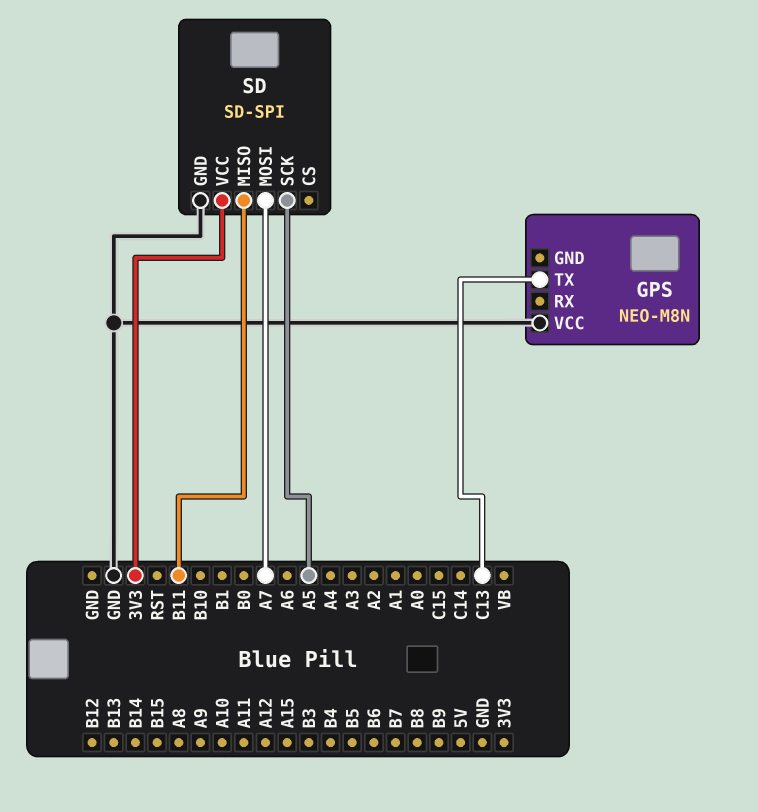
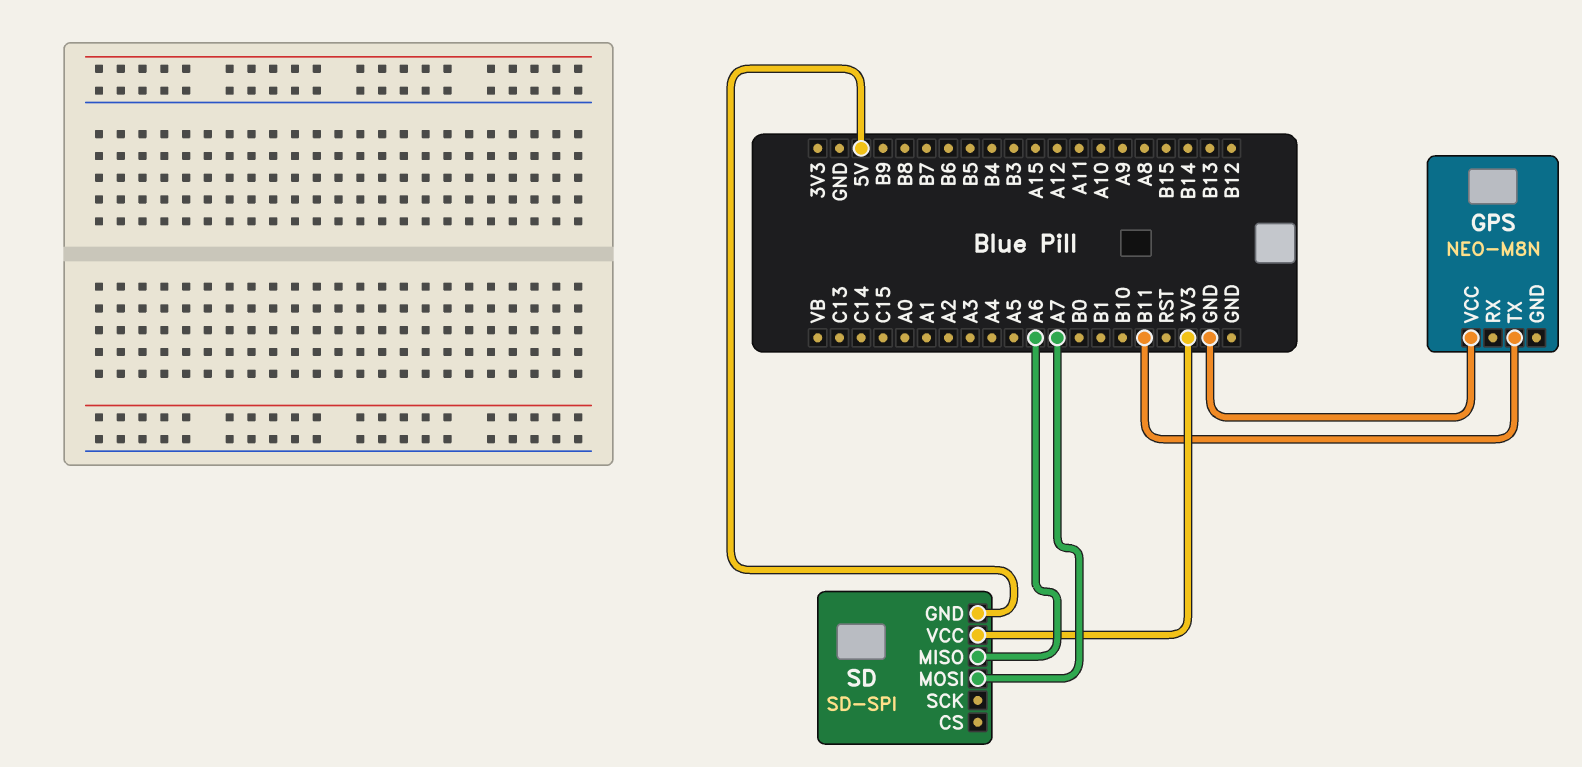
GPS pin TX: C13 -> B11
SD pin GND: GND -> 5V
SD pin MISO: B11 -> A6
SD pin SCK: A5 -> none

